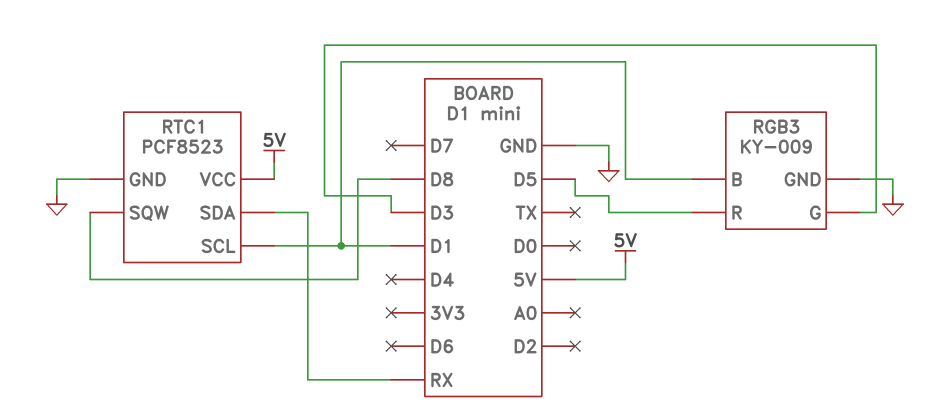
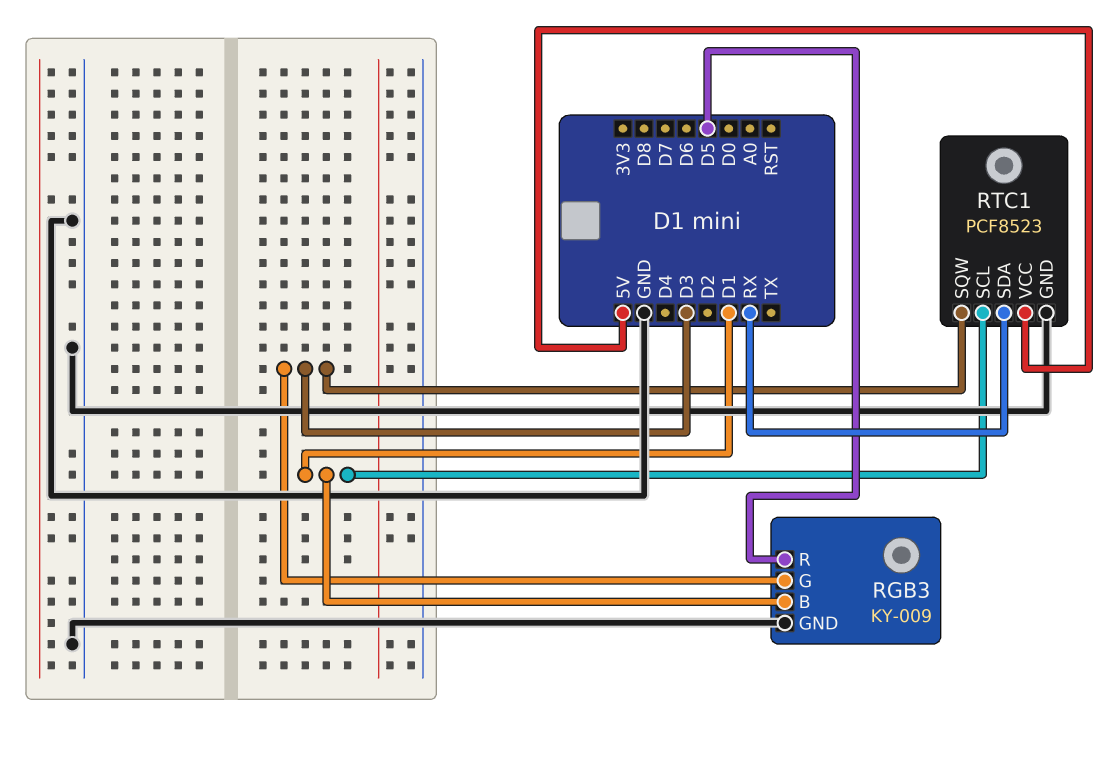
RTC1 pin SQW: D8 -> D3

